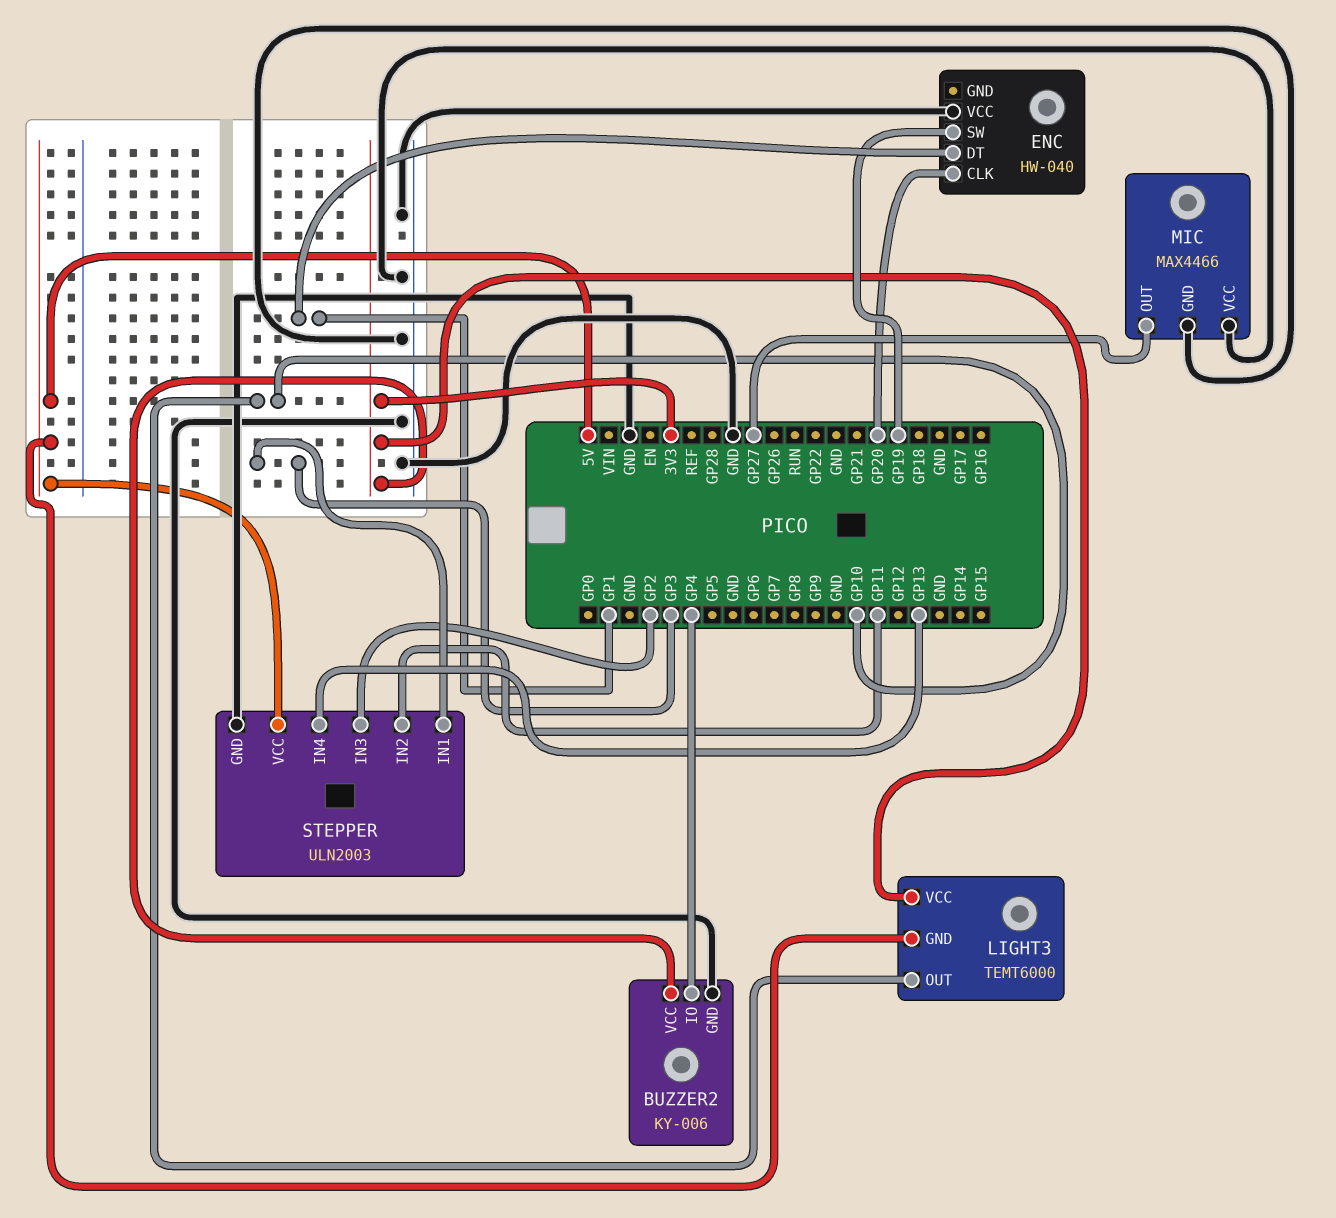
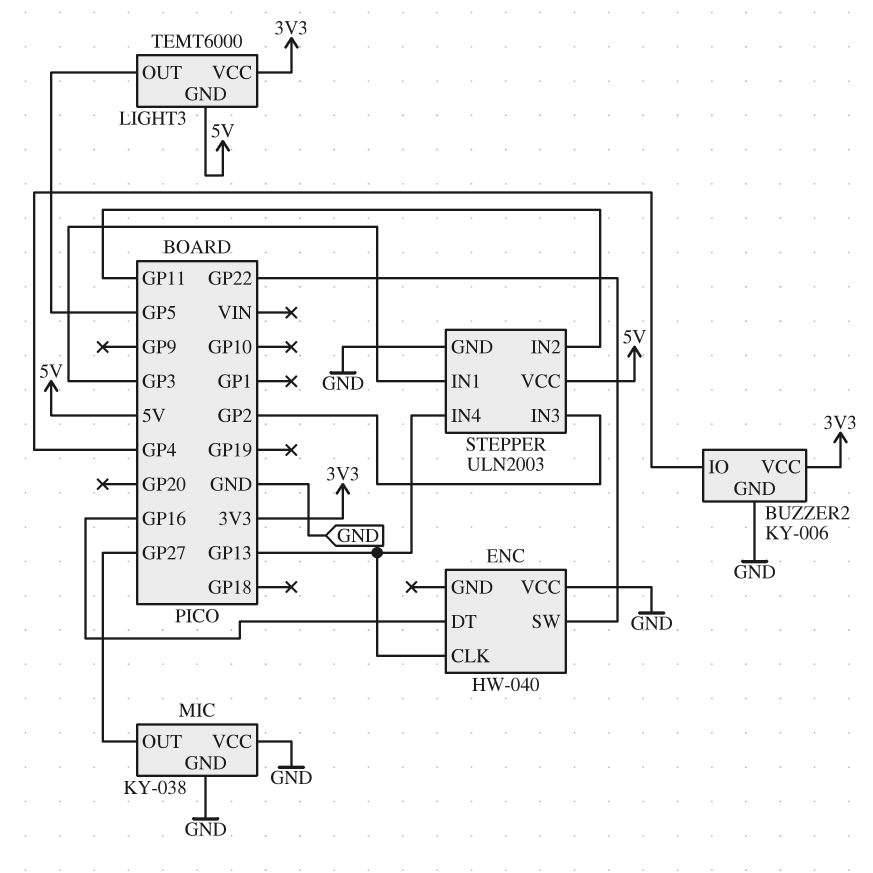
ENC pin CLK: GP20 -> GP13
ENC pin DT: GP1 -> GP16
ENC pin SW: GP19 -> GP22
LIGHT3 pin OUT: GP10 -> GP5
MIC: MAX4466 -> KY-038

